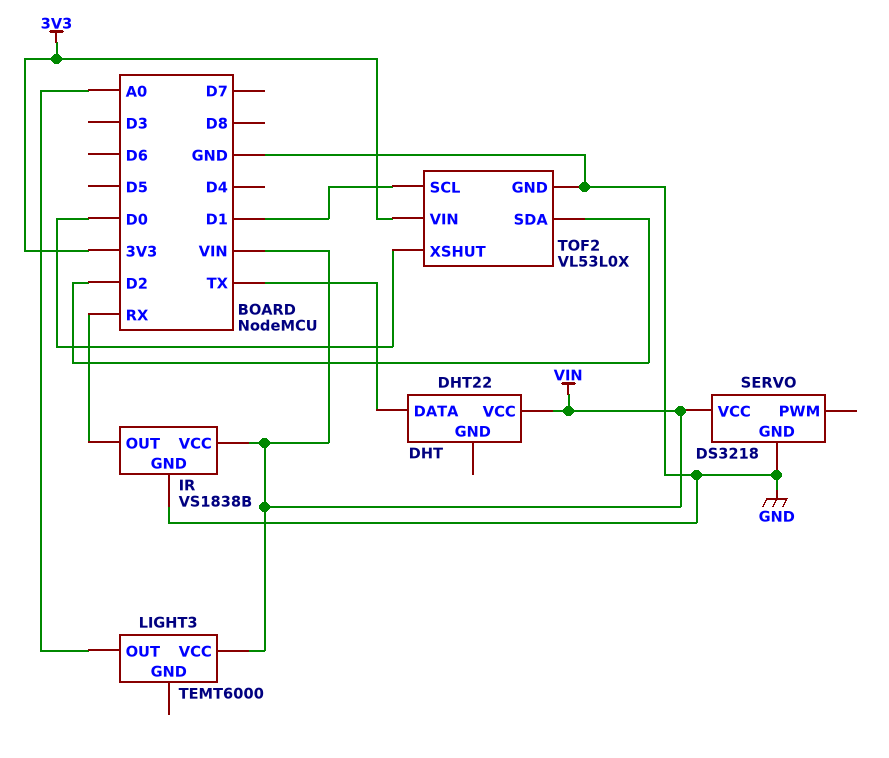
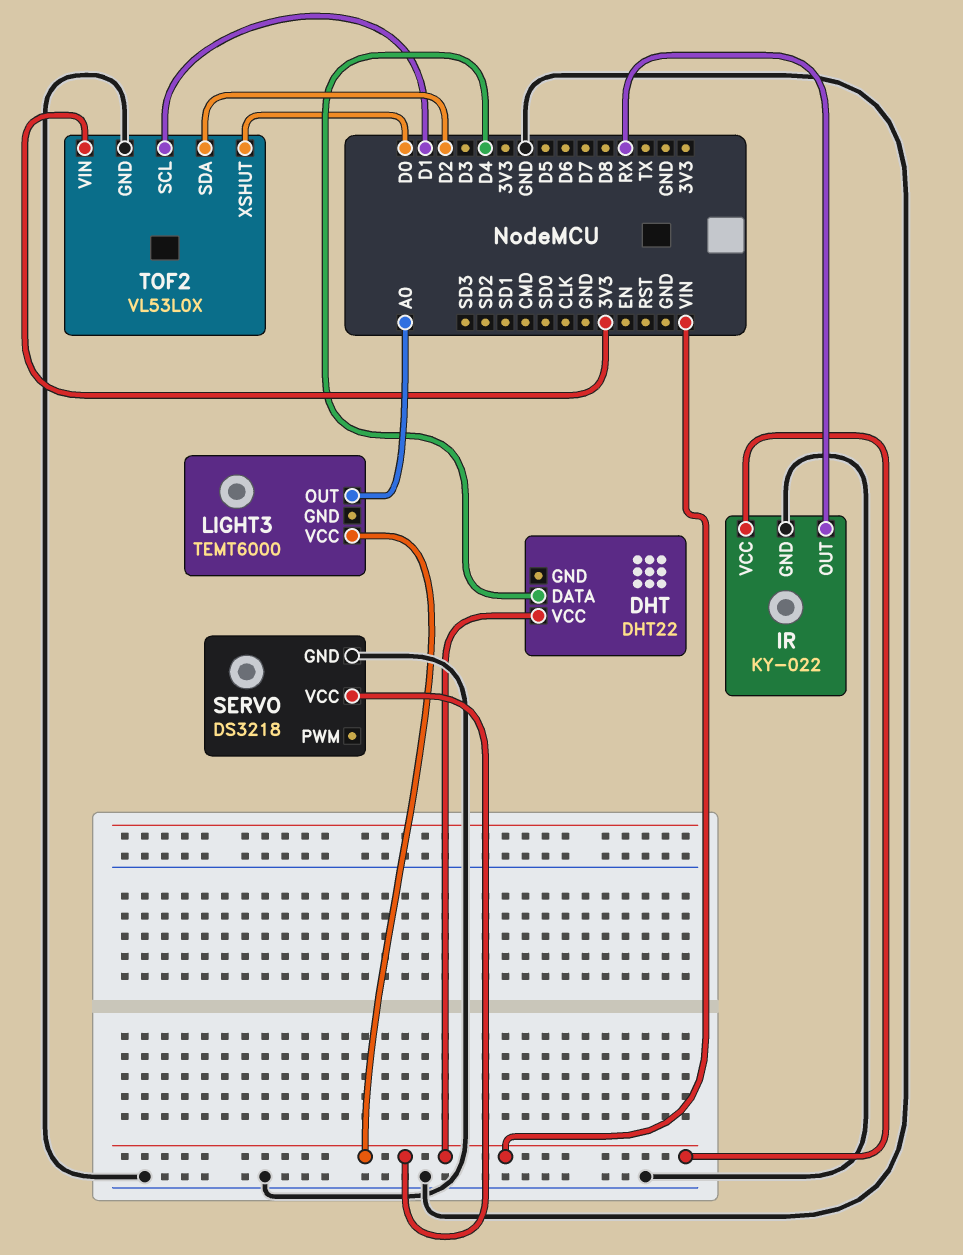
DHT pin DATA: TX -> D4
IR: VS1838B -> KY-022

